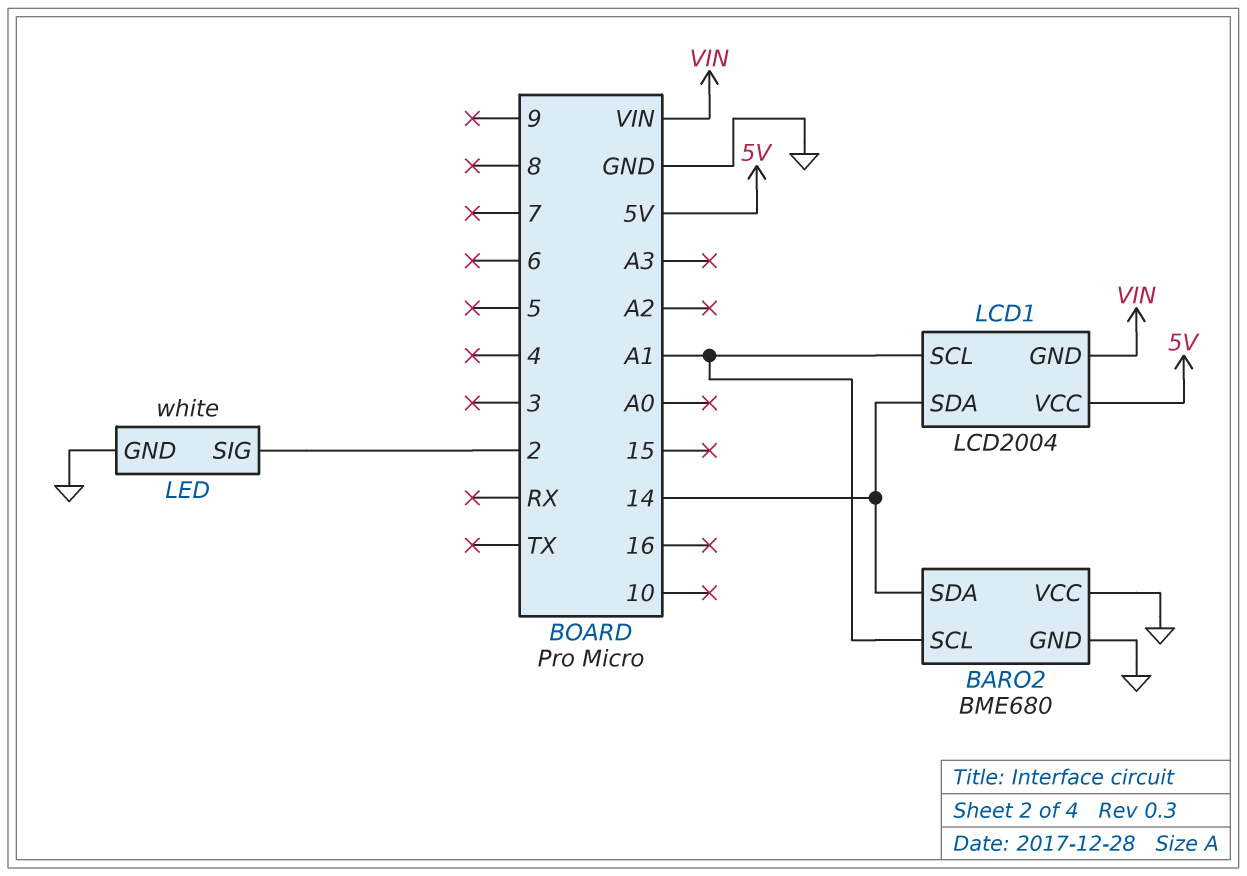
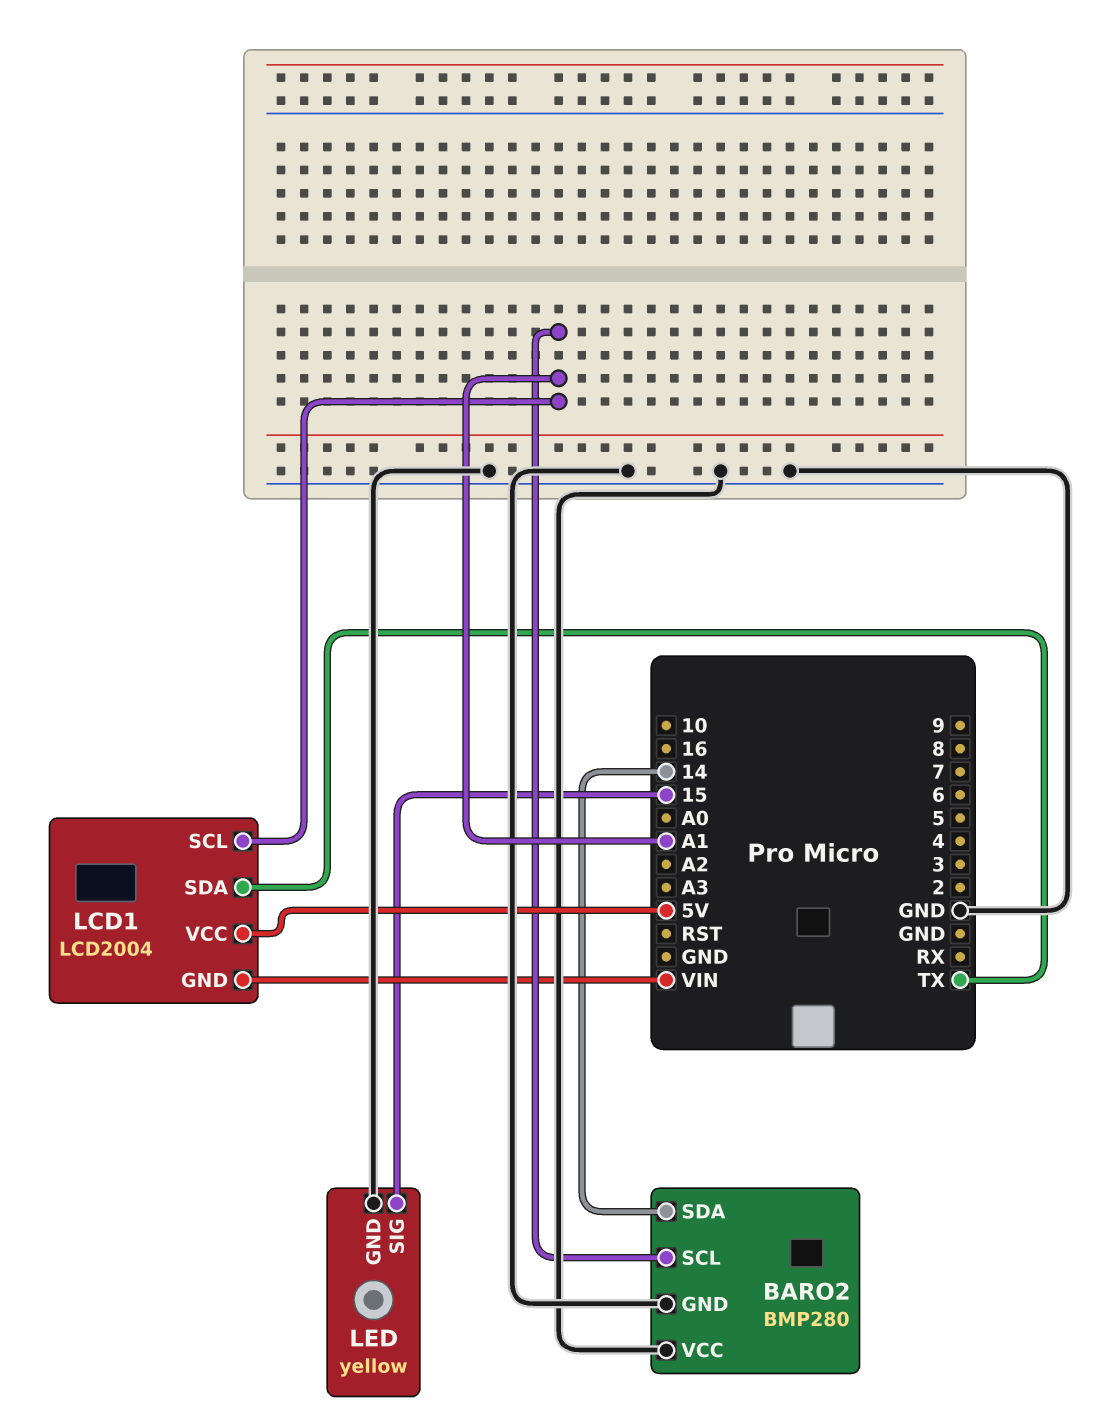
BARO2: BME680 -> BMP280
LCD1 pin SDA: 14 -> TX
LED: white -> yellow
LED pin SIG: 2 -> 15

